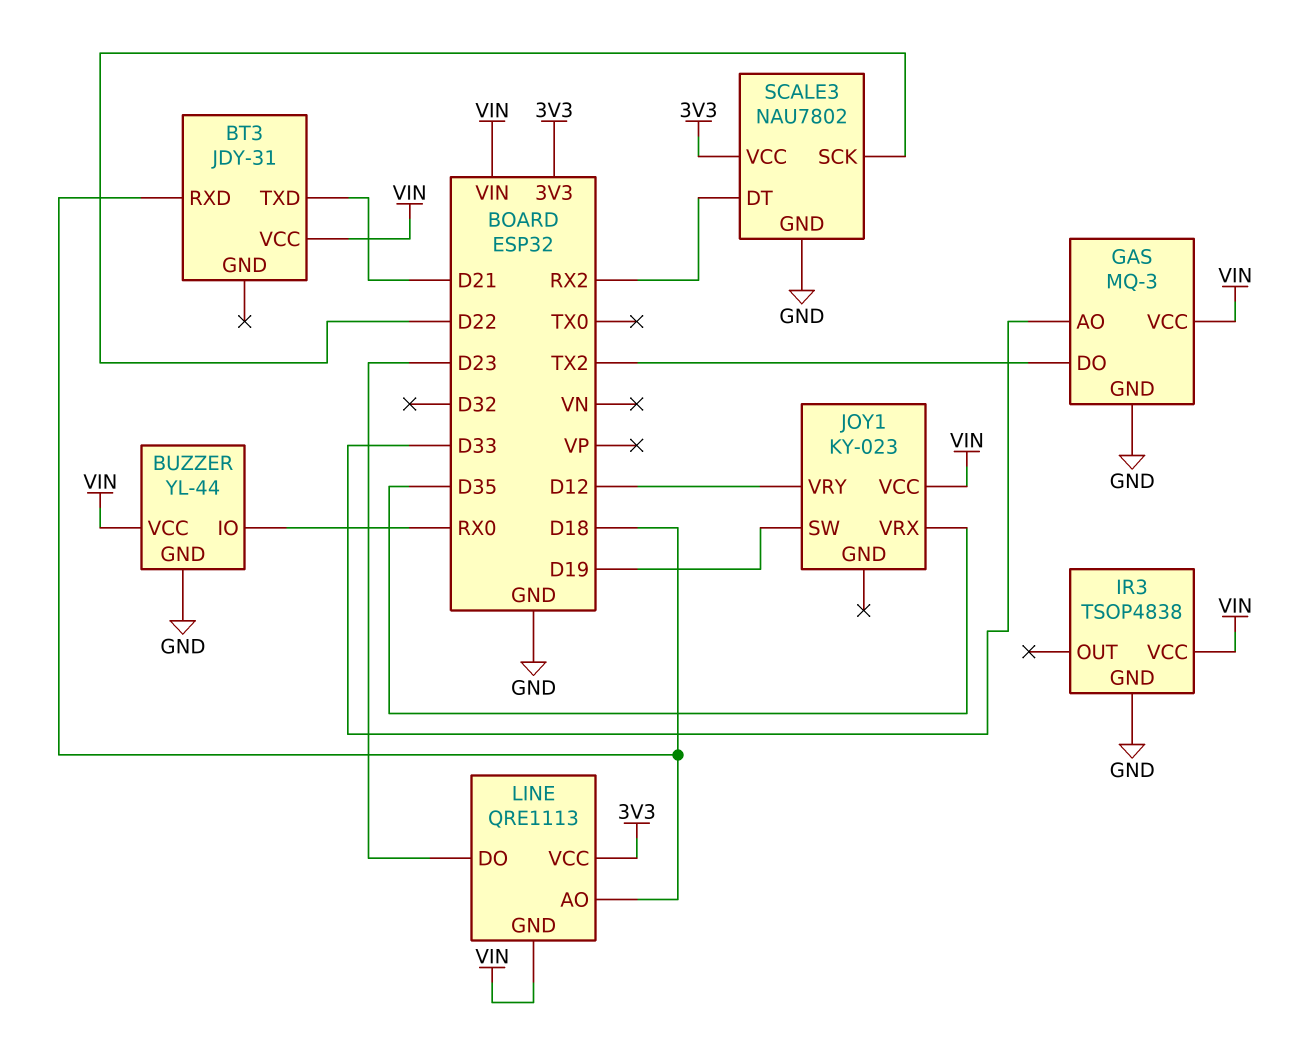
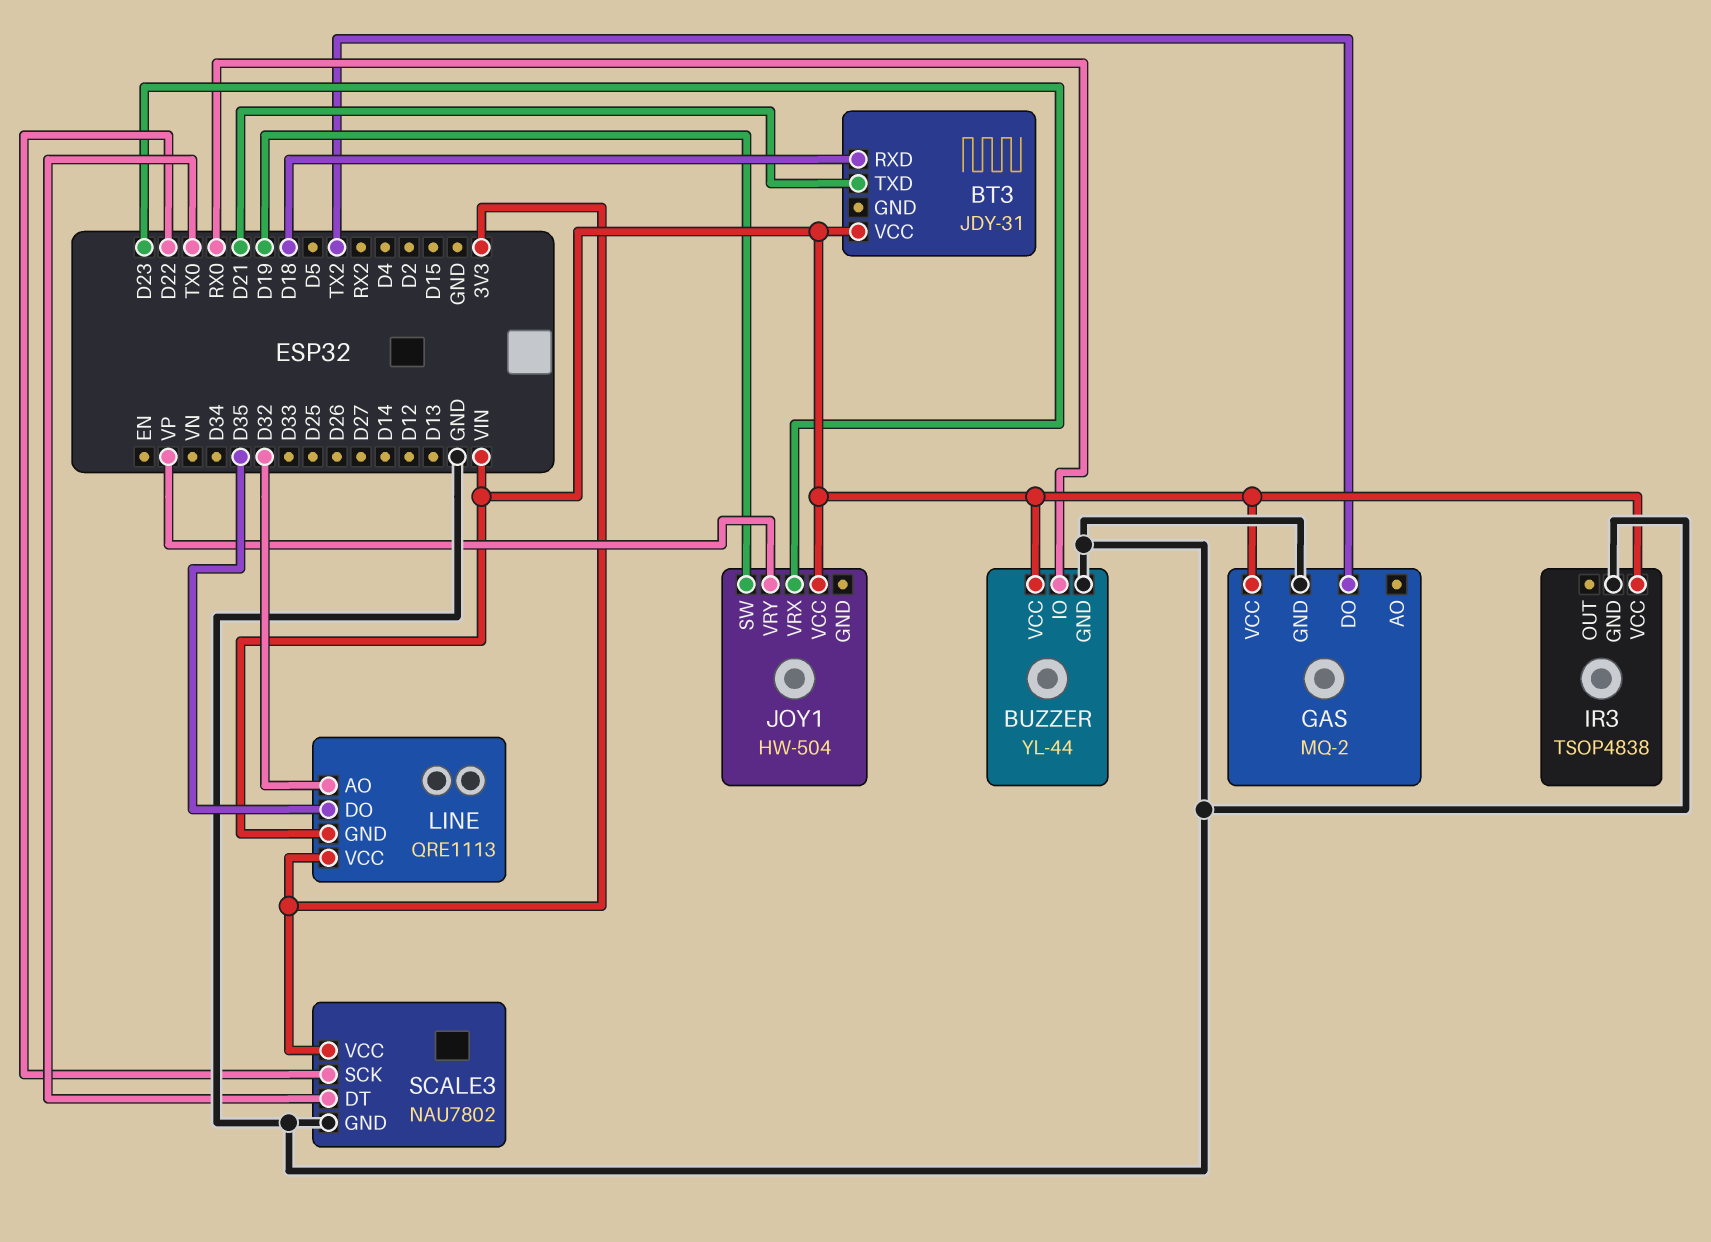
GAS: MQ-3 -> MQ-2
GAS pin AO: D33 -> none
JOY1: KY-023 -> HW-504
JOY1 pin VRX: D35 -> D23
JOY1 pin VRY: D12 -> VP
LINE pin AO: D18 -> D32
LINE pin DO: D23 -> D35
SCALE3 pin DT: RX2 -> TX0

